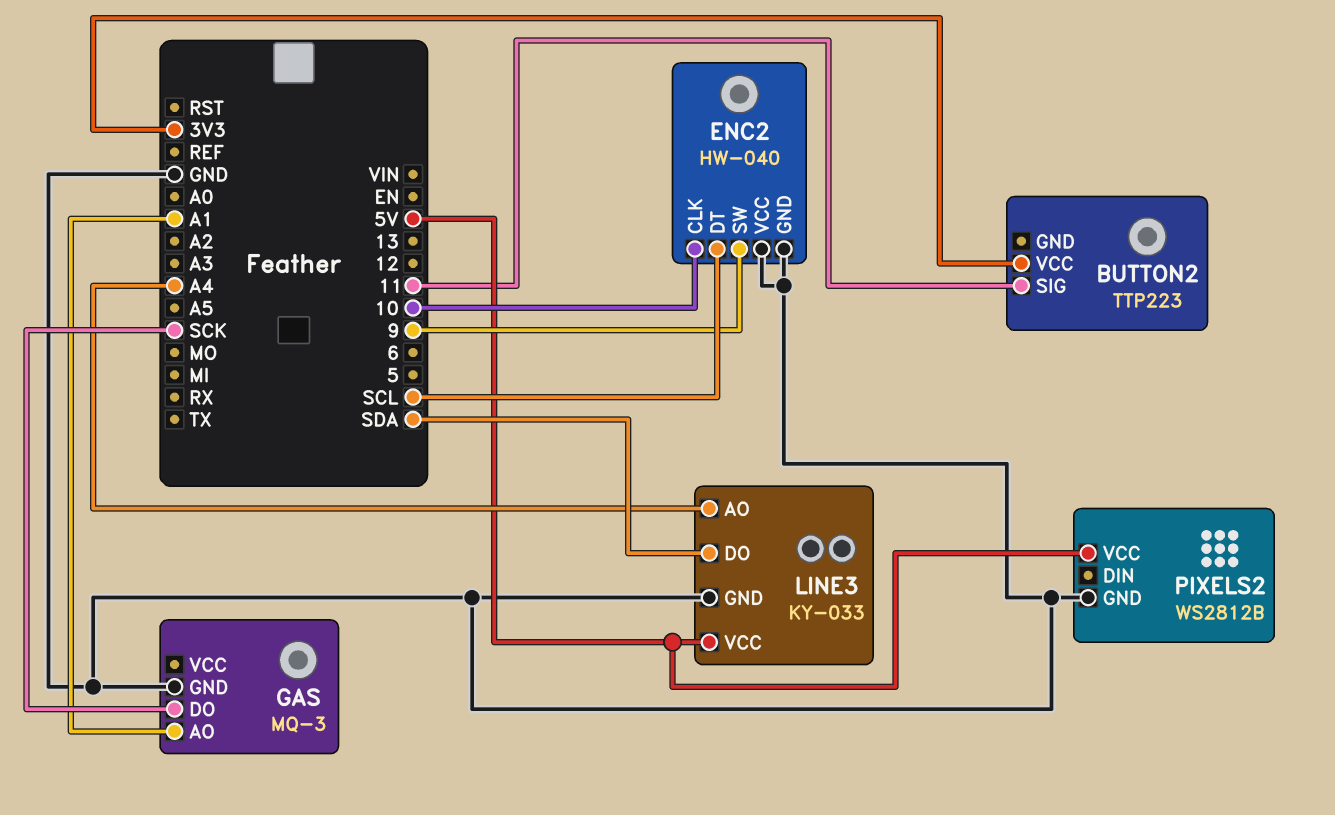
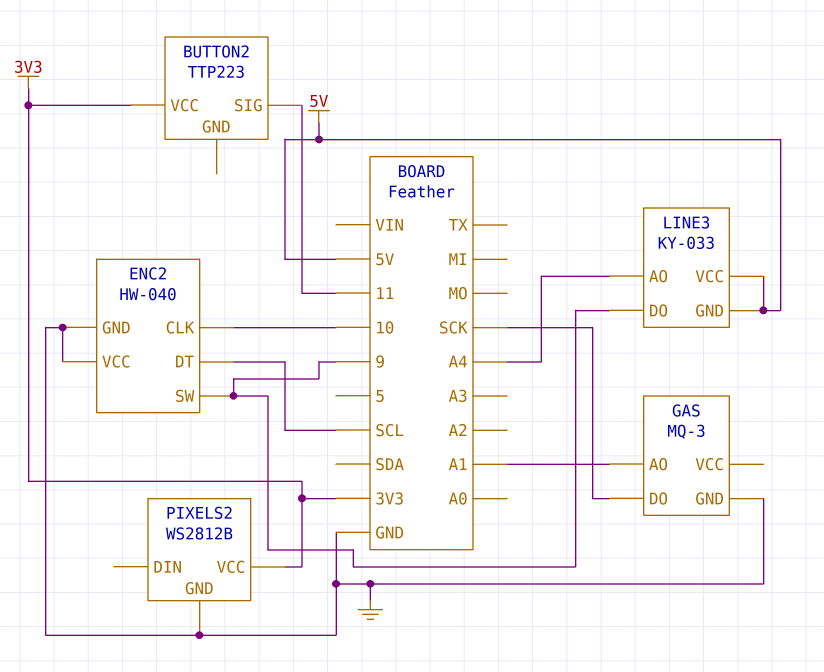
LINE3 pin DO: SDA -> 9
LINE3 pin GND: GND -> 5V
PIXELS2 pin VCC: 5V -> 3V3

